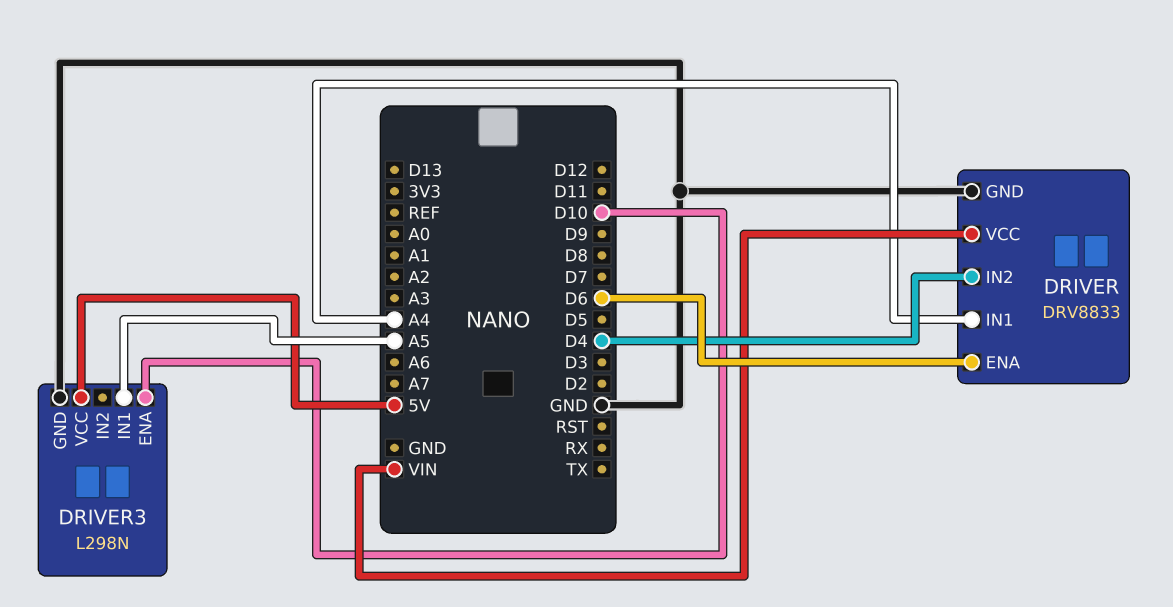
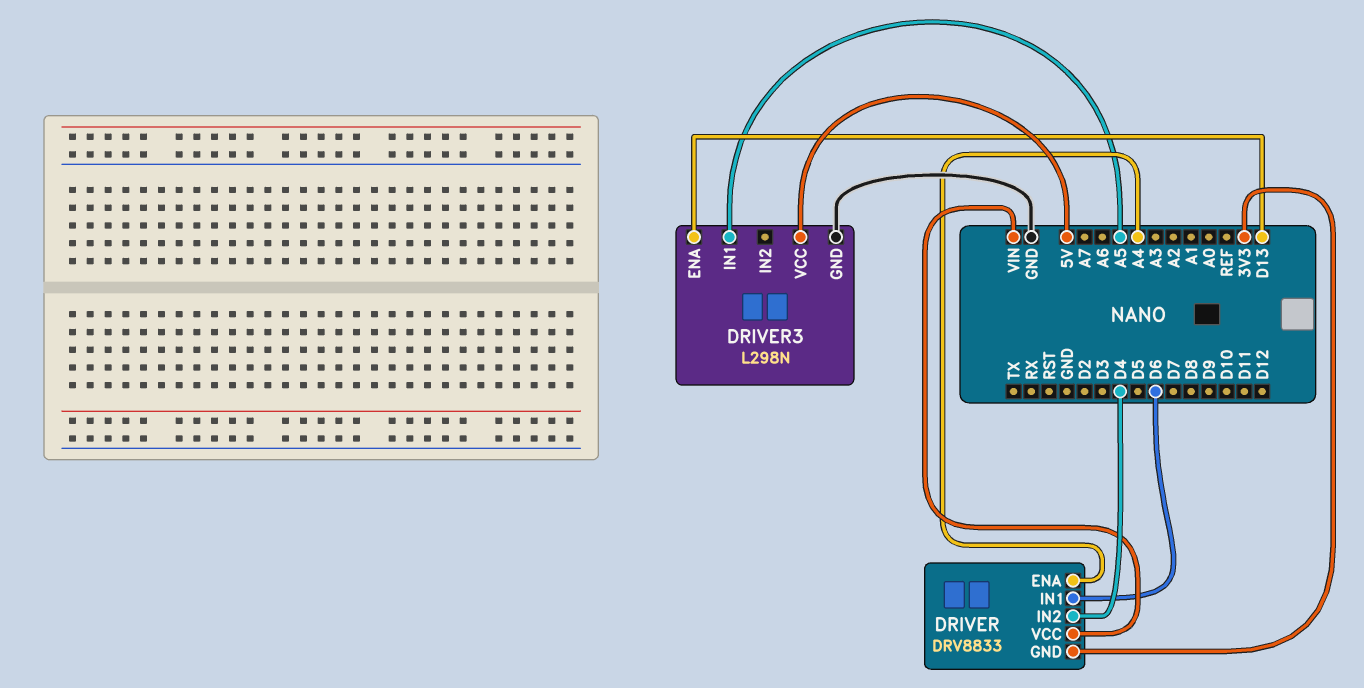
DRIVER pin ENA: D6 -> A4
DRIVER pin GND: GND -> 3V3
DRIVER pin IN1: A4 -> D6
DRIVER3 pin ENA: D10 -> D13

